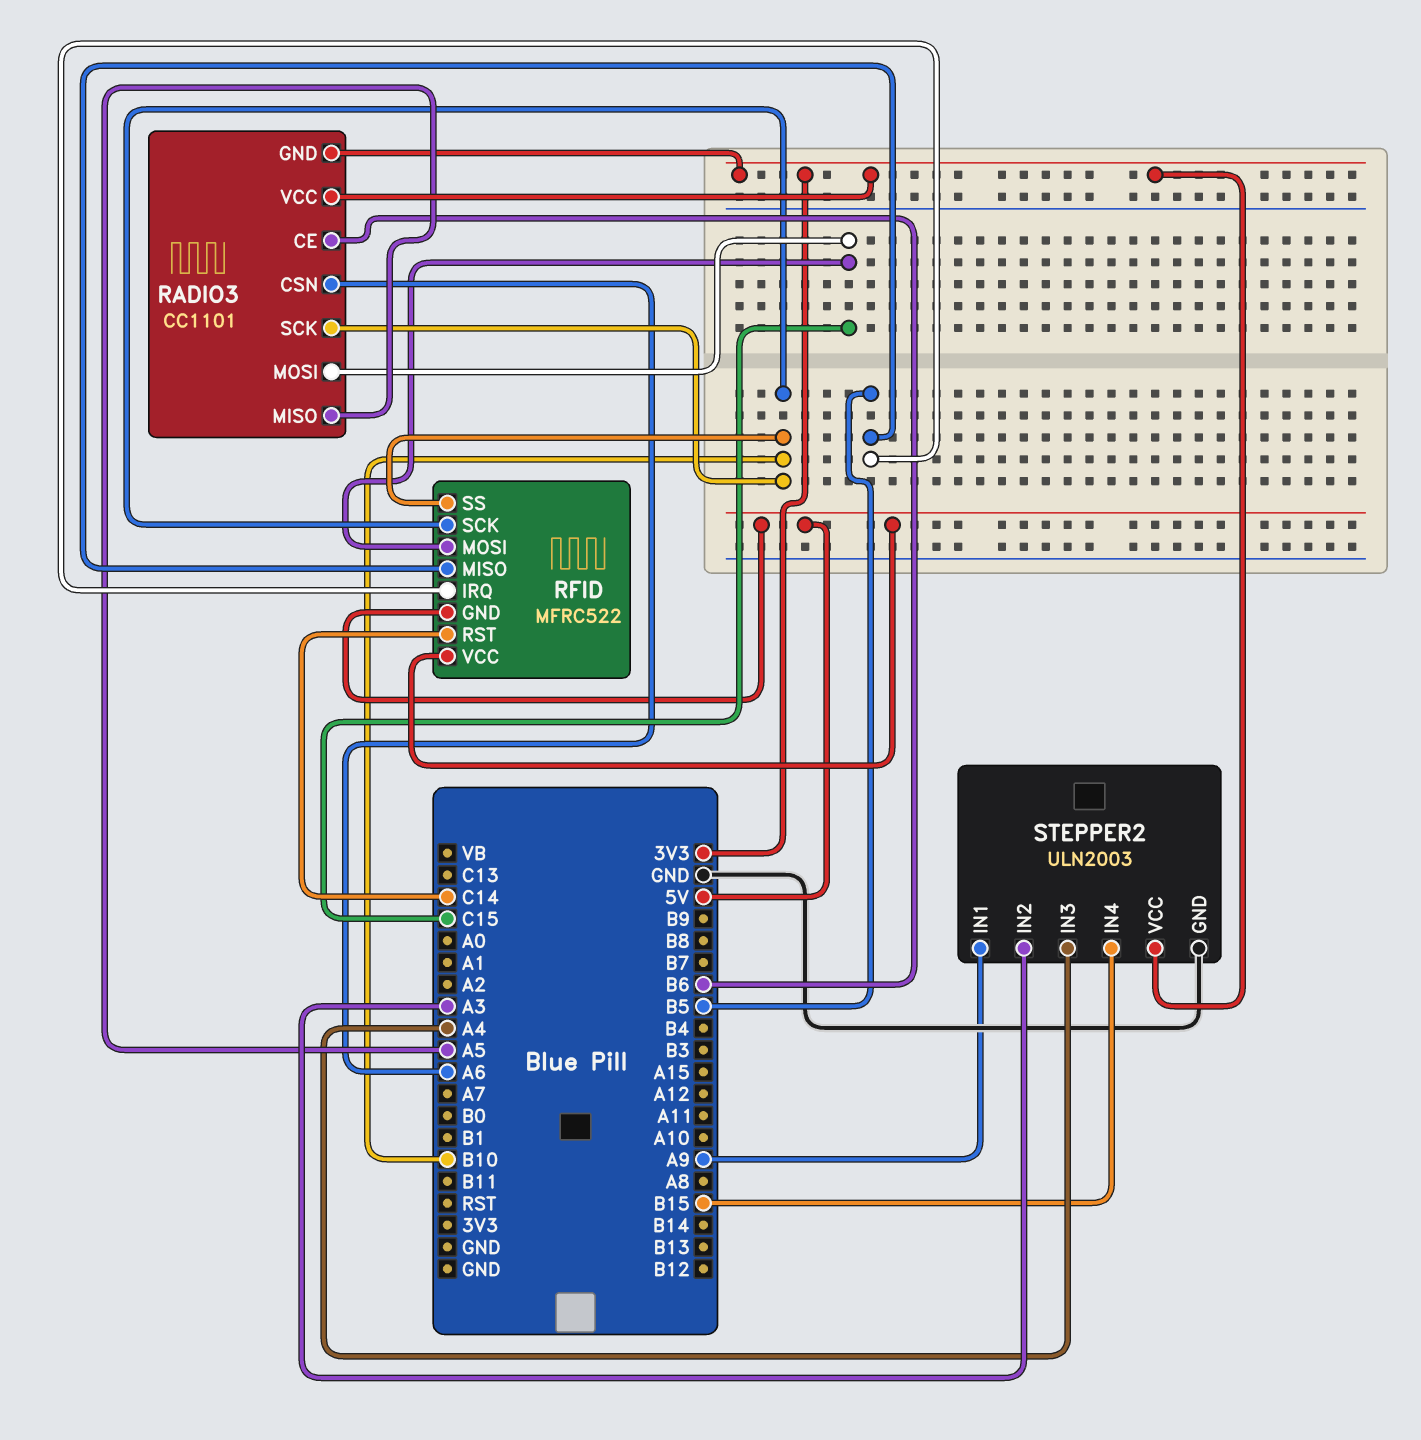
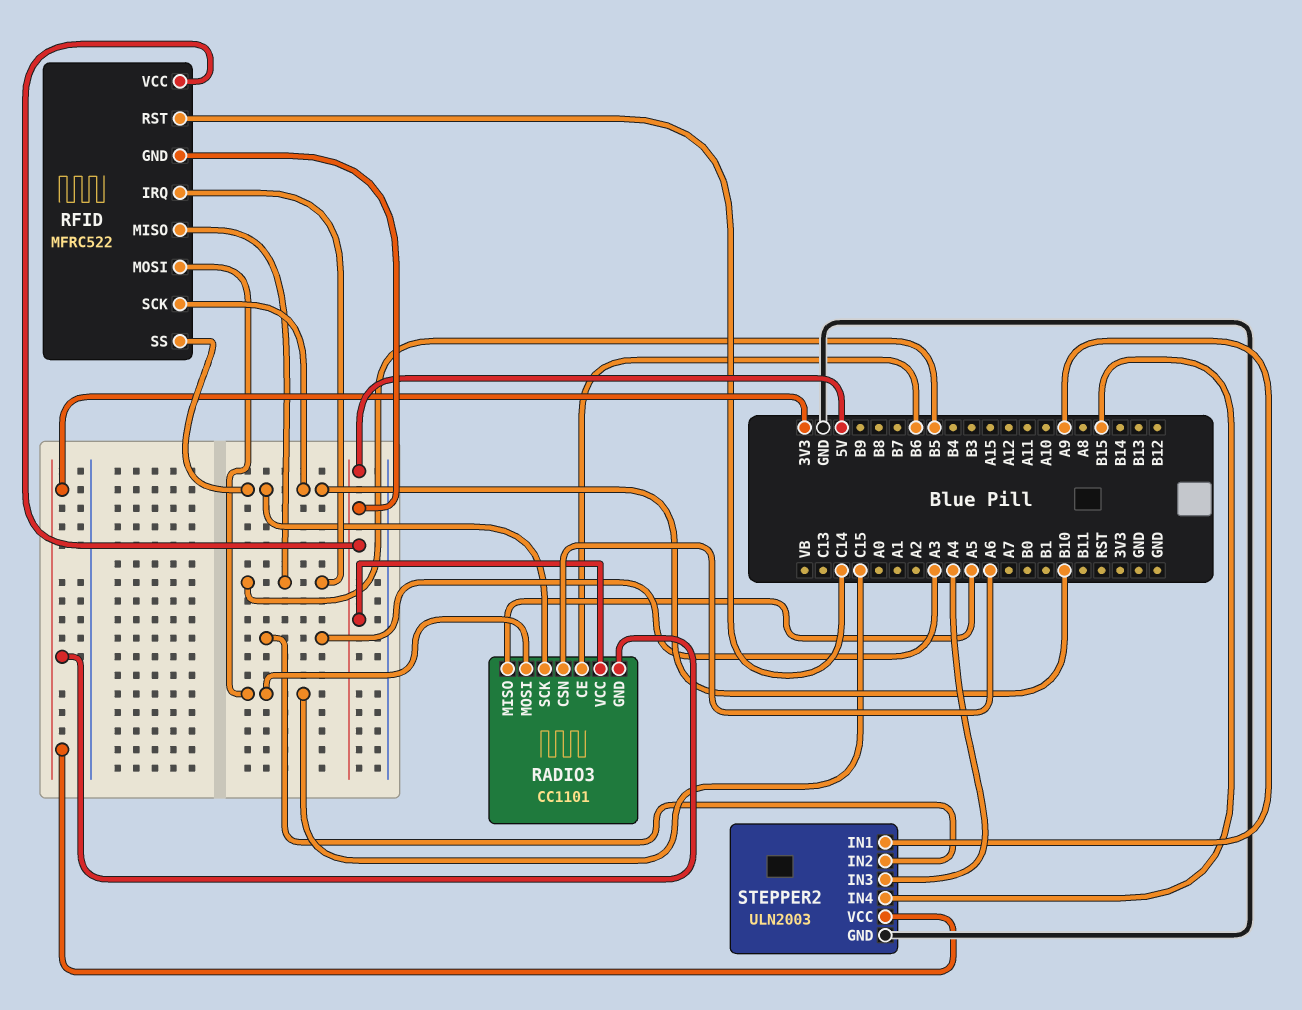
RADIO3 pin VCC: 3V3 -> 5V

